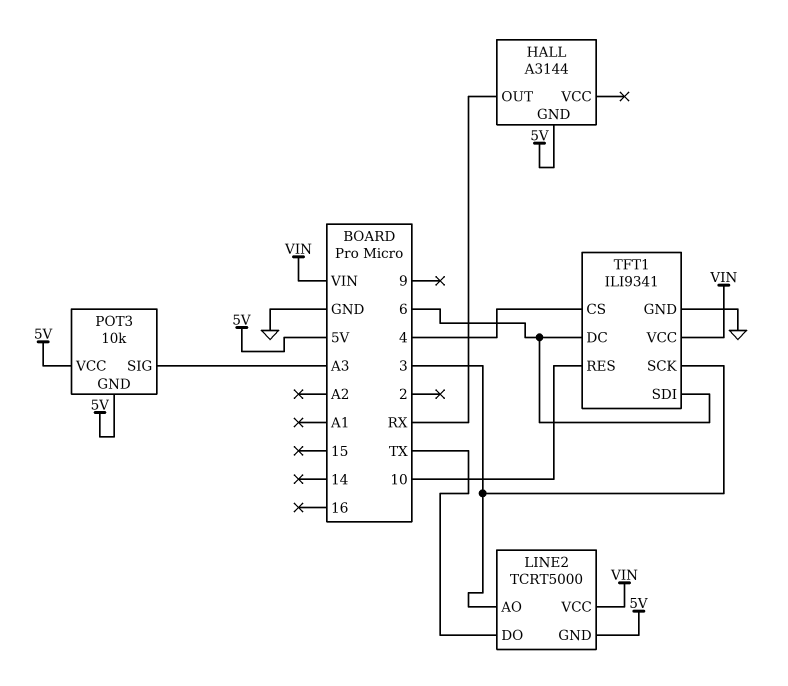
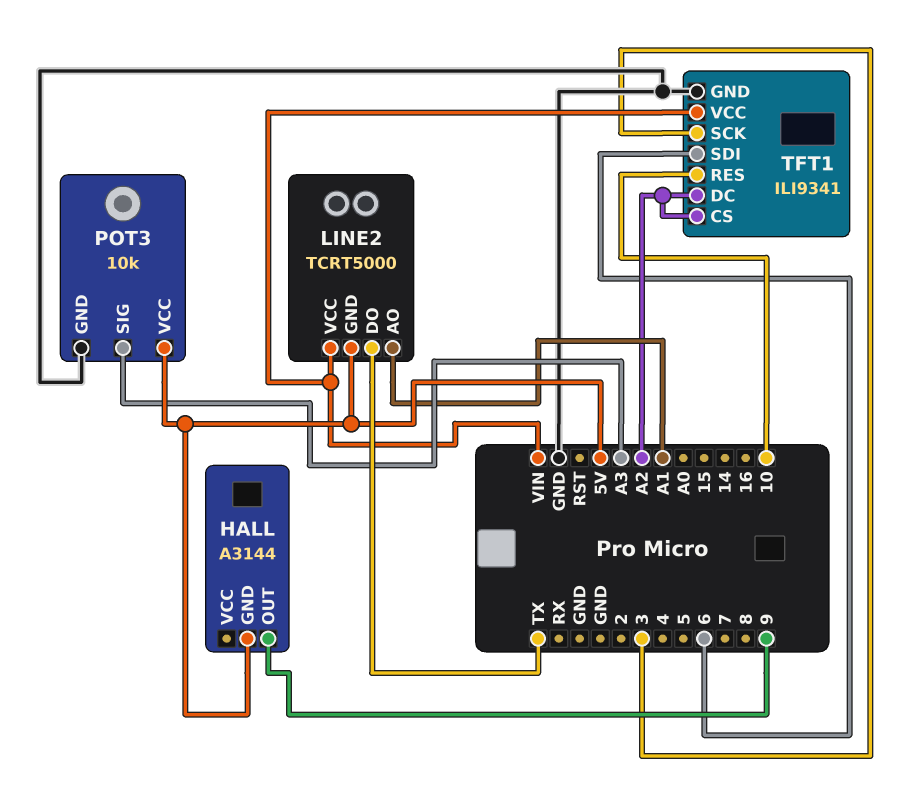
HALL pin OUT: RX -> 9
LINE2 pin AO: 3 -> A1
POT3 pin GND: 5V -> GND
TFT1 pin CS: 4 -> A2
TFT1 pin DC: 6 -> A2

